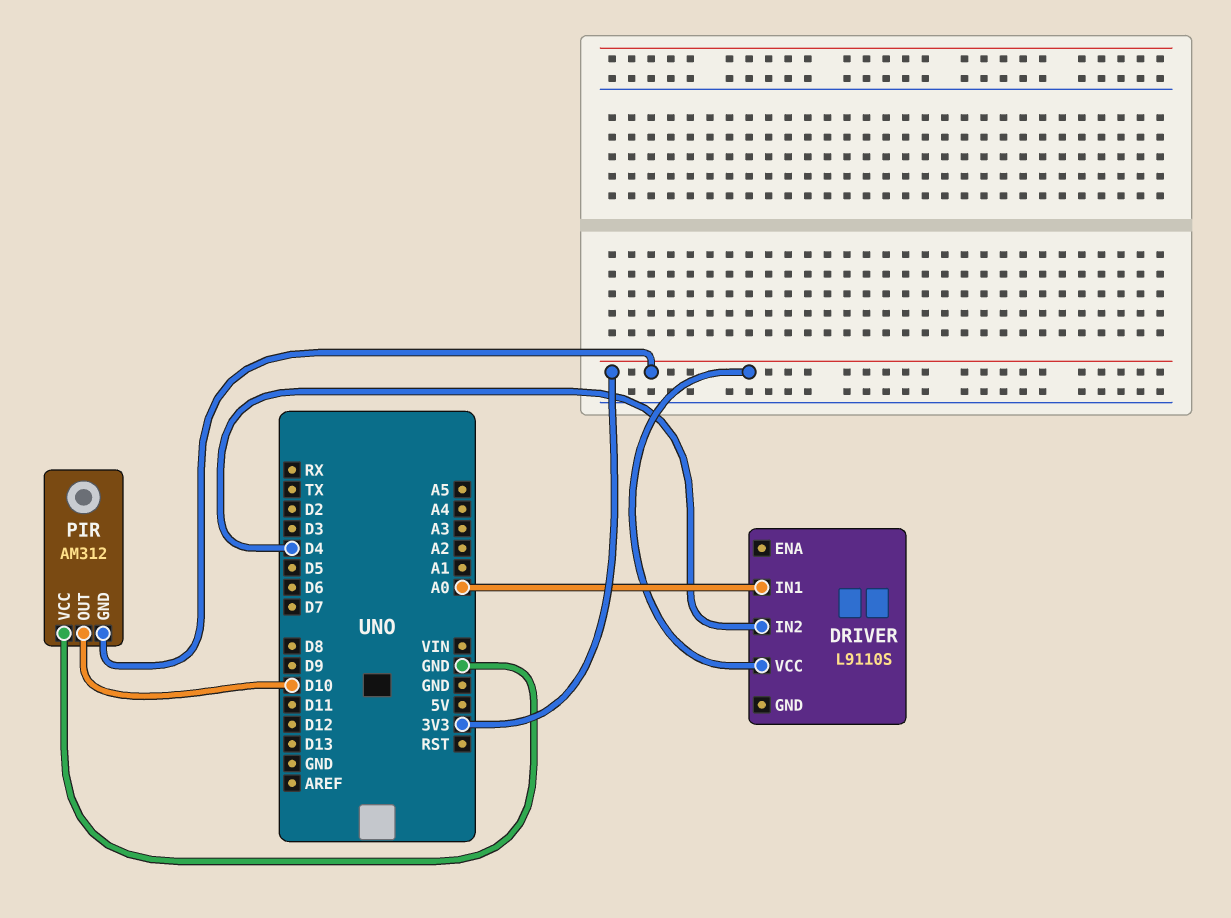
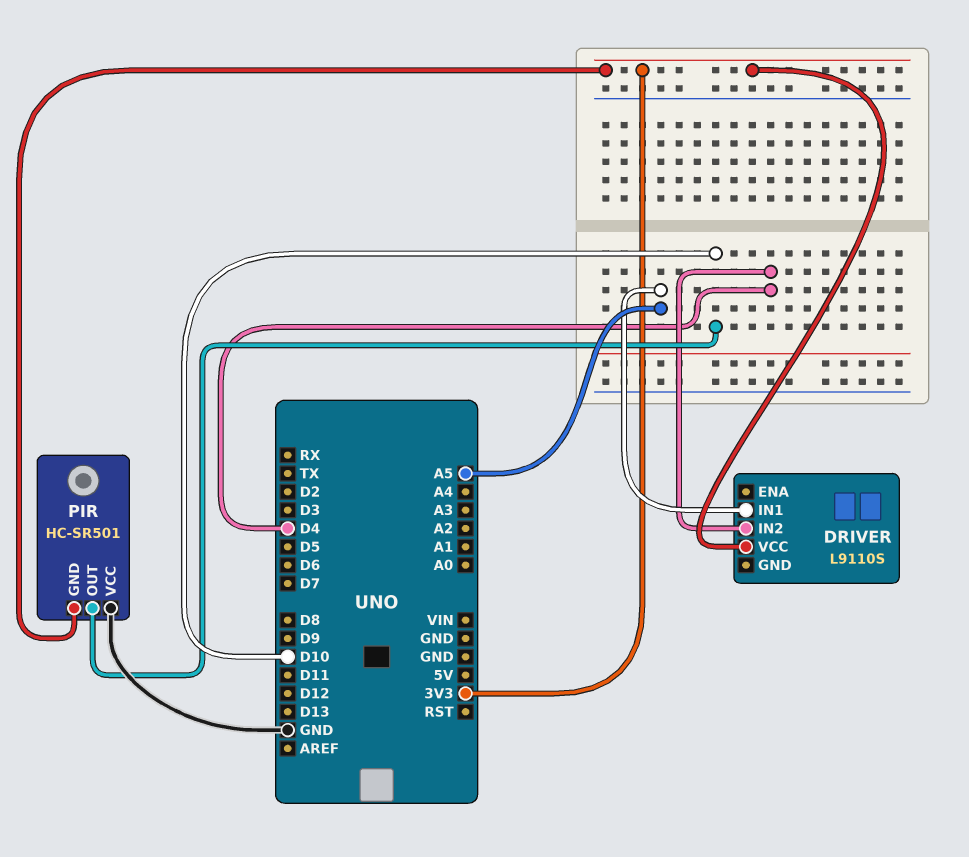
DRIVER pin IN1: A0 -> A5
PIR: AM312 -> HC-SR501

